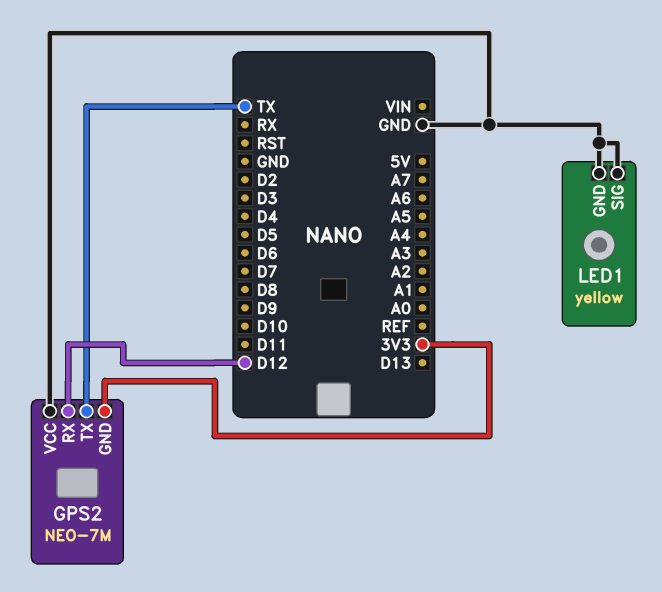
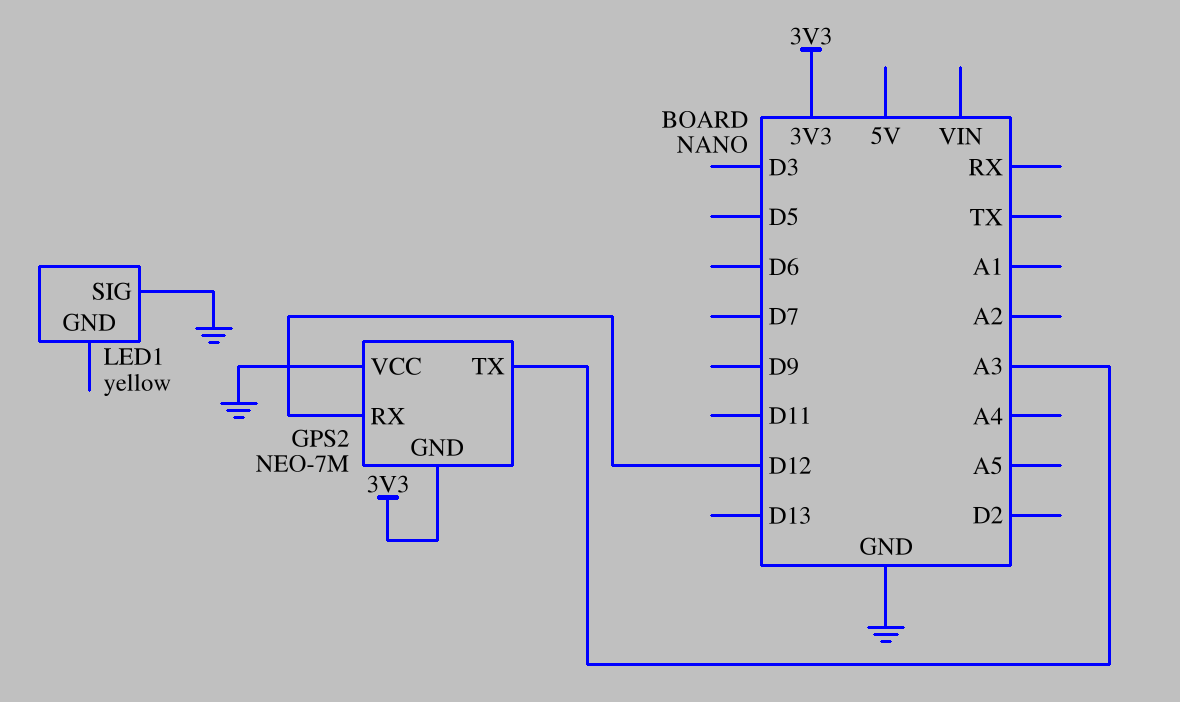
GPS2 pin TX: TX -> A3
LED1 pin GND: GND -> none

